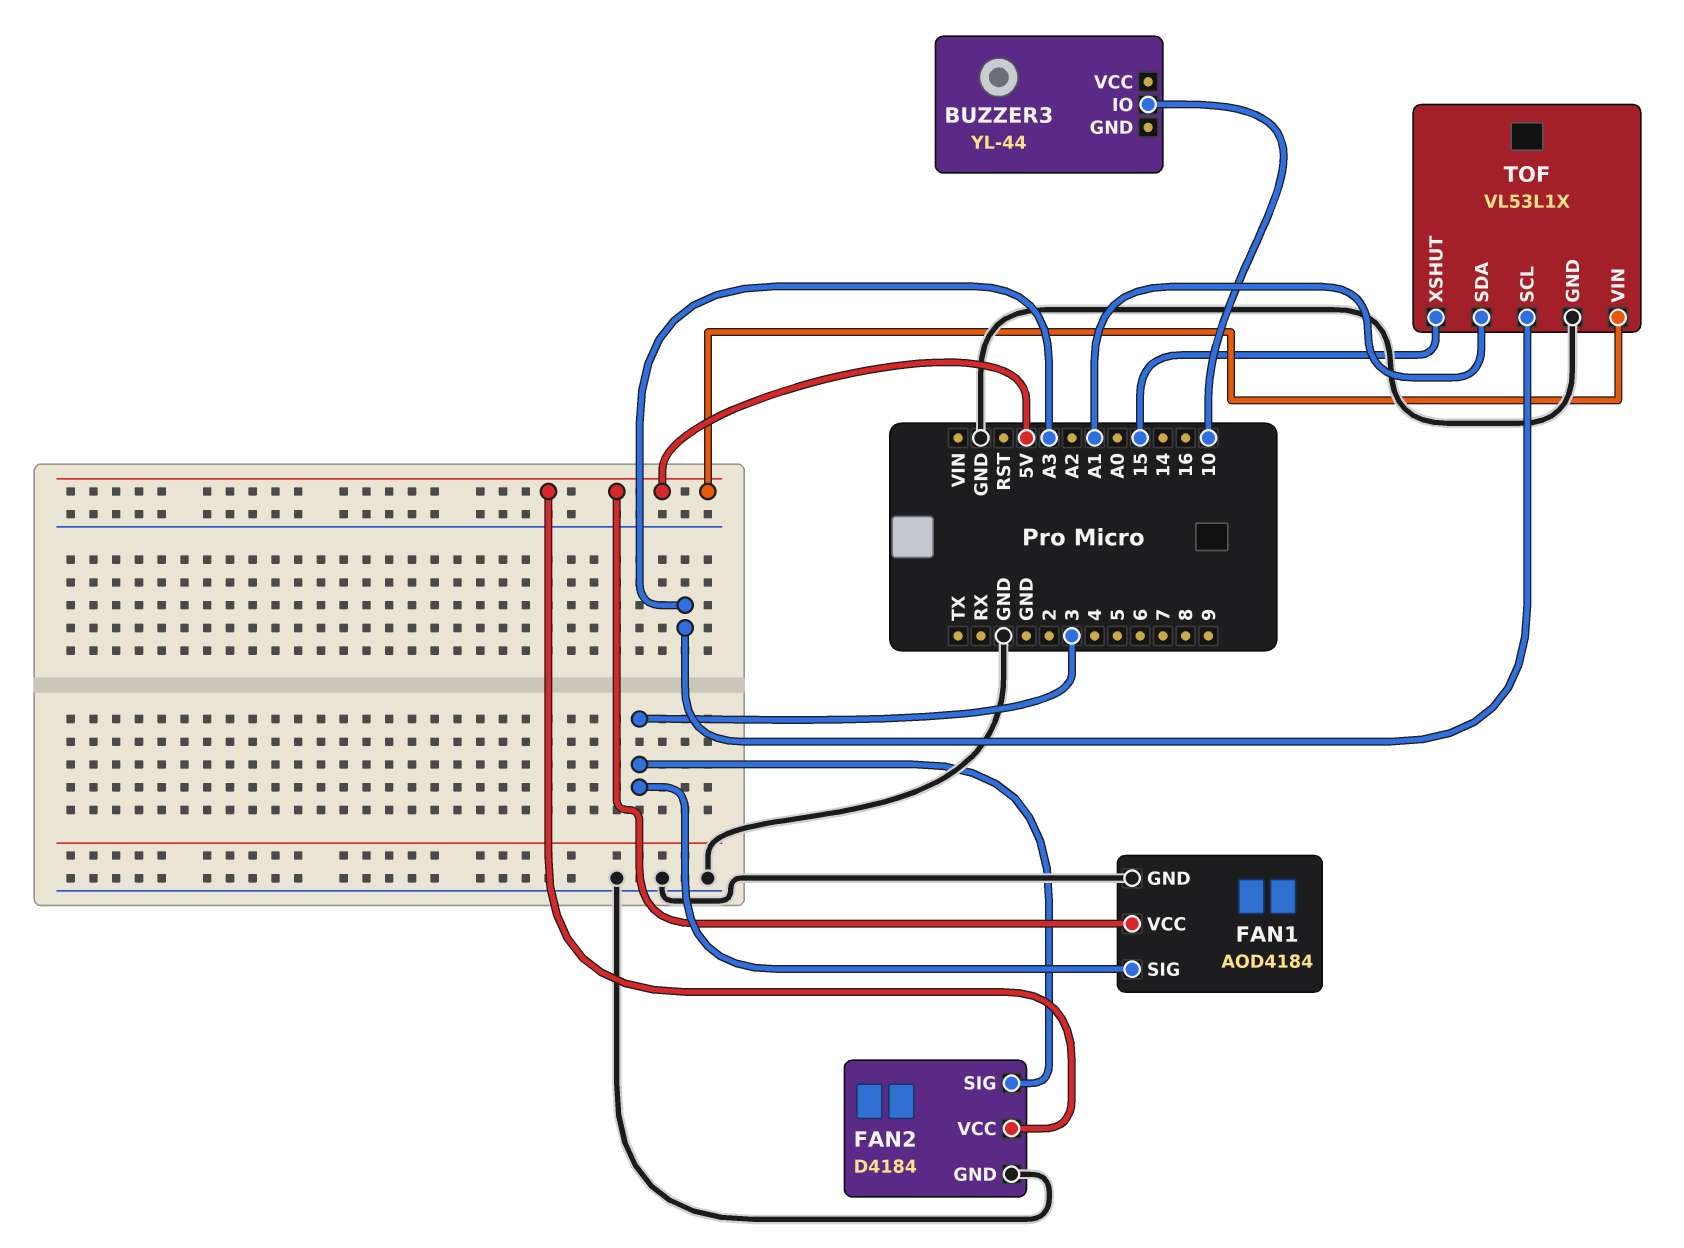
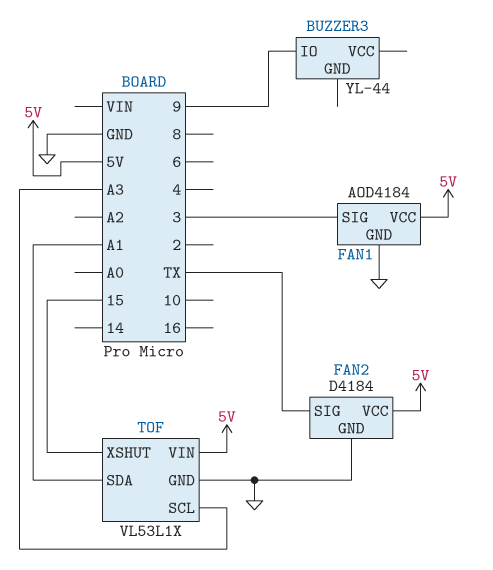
BUZZER3 pin IO: 10 -> 9
FAN2 pin SIG: 3 -> TX

